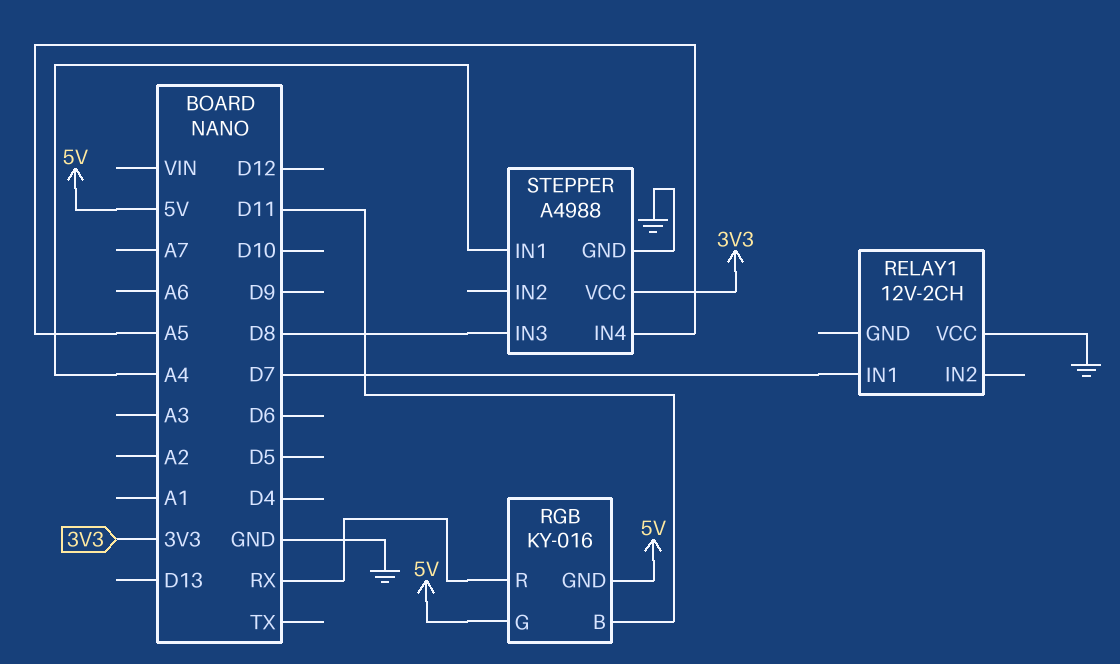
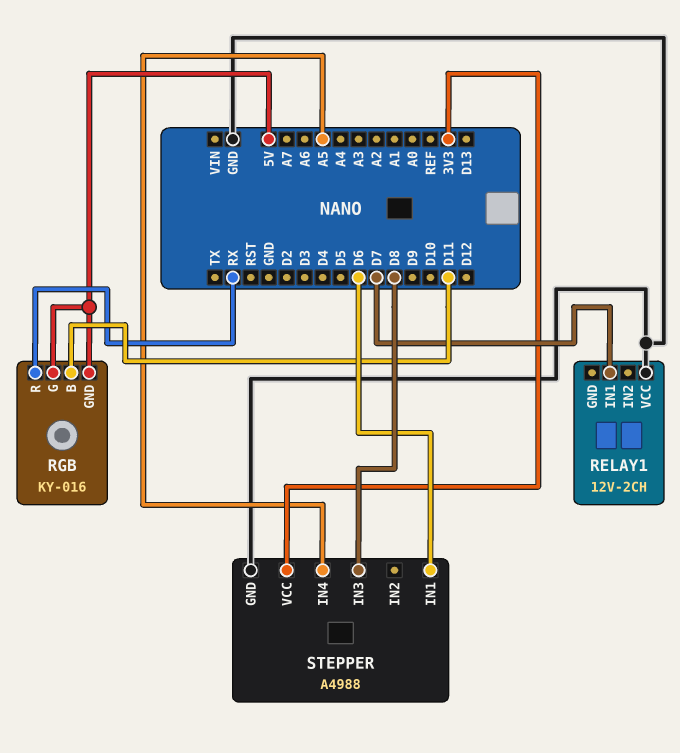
STEPPER pin IN1: A4 -> D6

